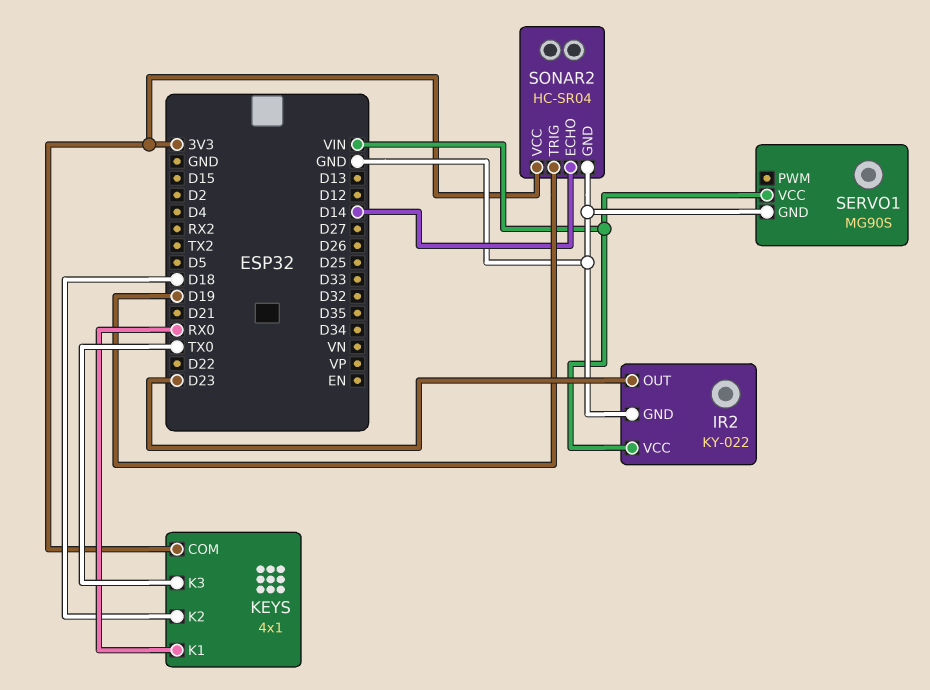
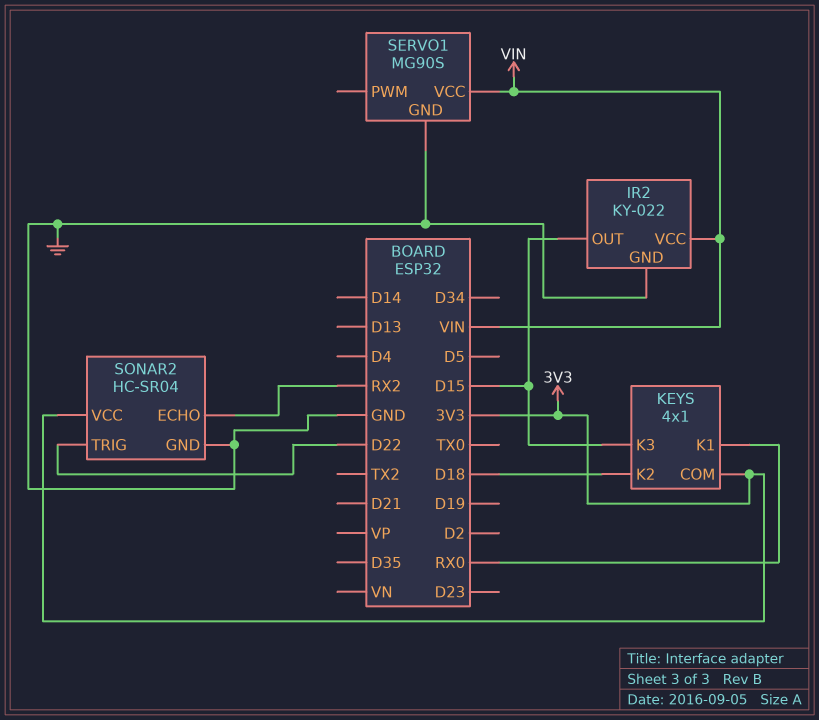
IR2 pin OUT: D23 -> D15
KEYS pin K3: TX0 -> D15
SONAR2 pin ECHO: D14 -> RX2
SONAR2 pin TRIG: D19 -> D22

